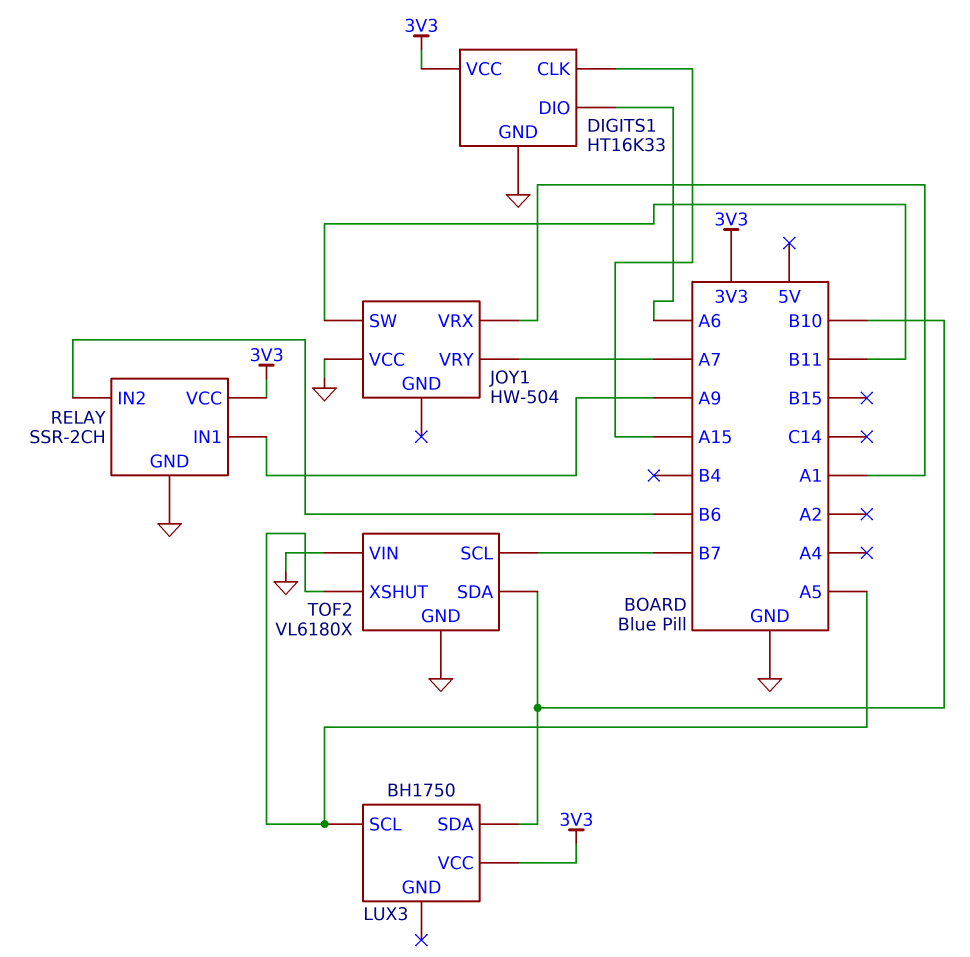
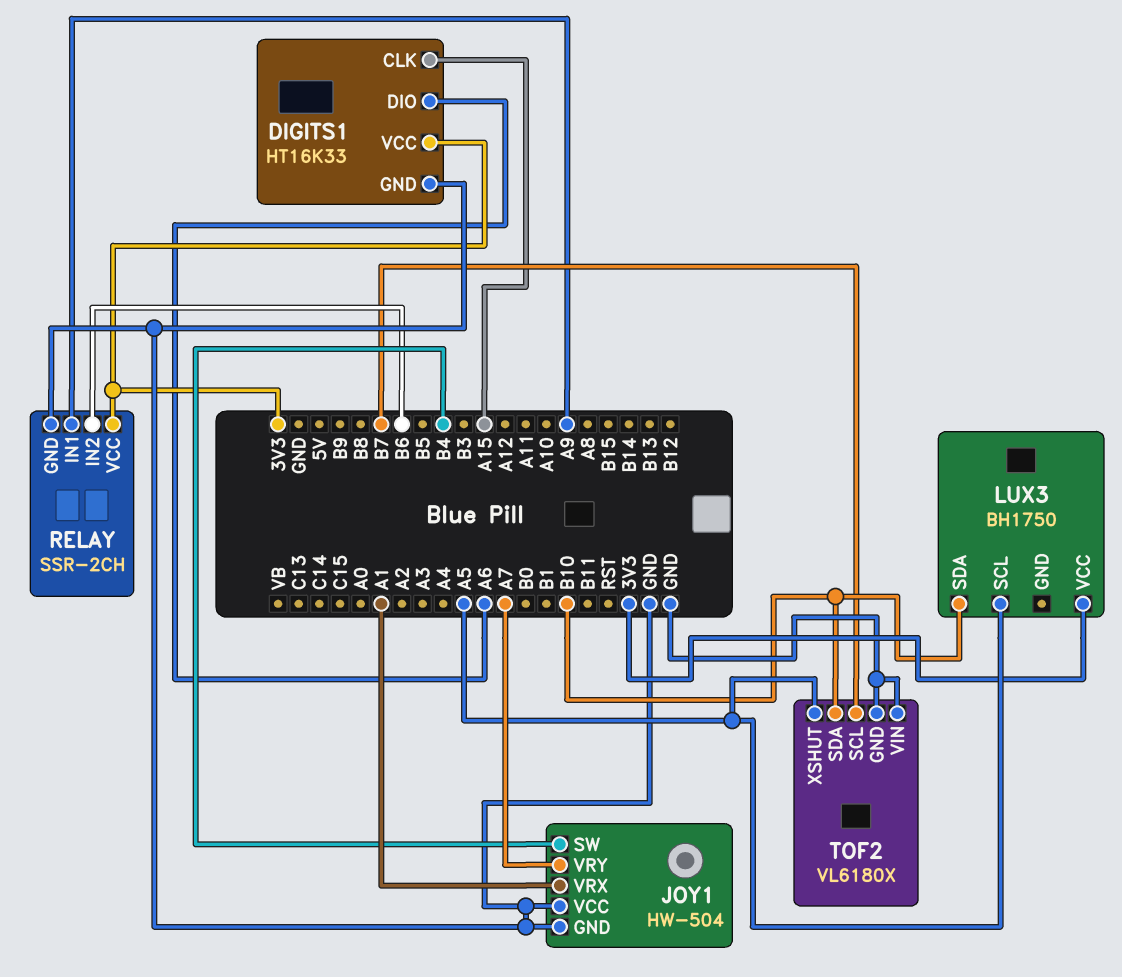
JOY1 pin GND: none -> GND
JOY1 pin SW: B11 -> B4

